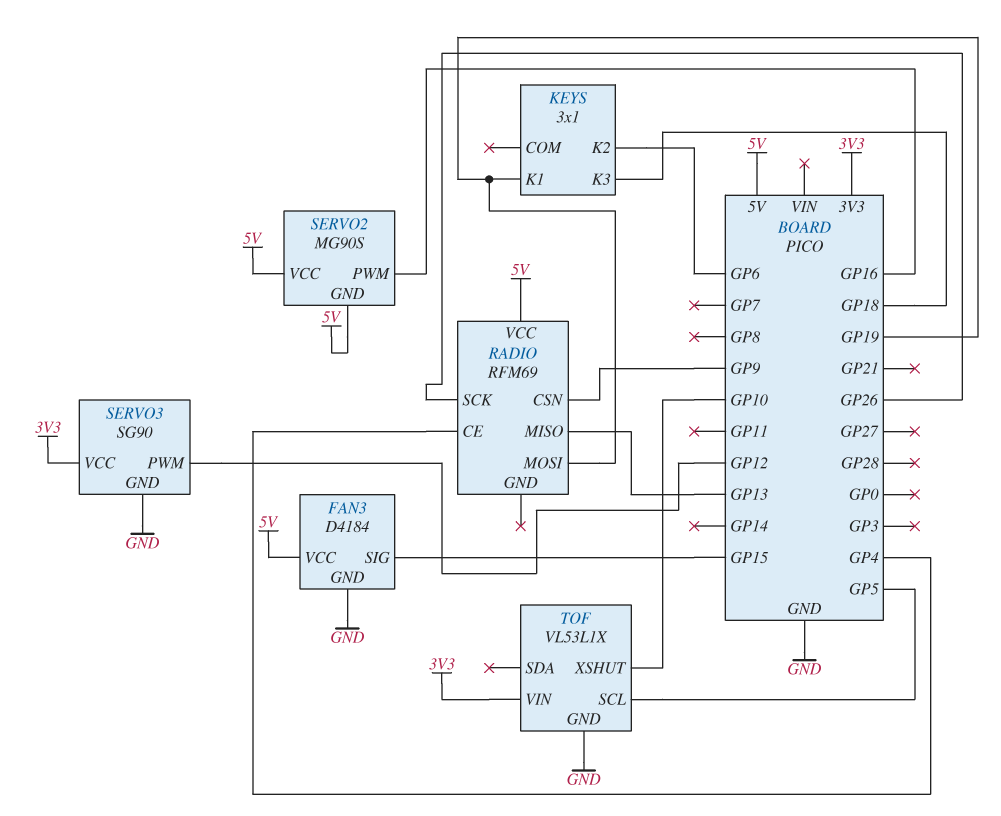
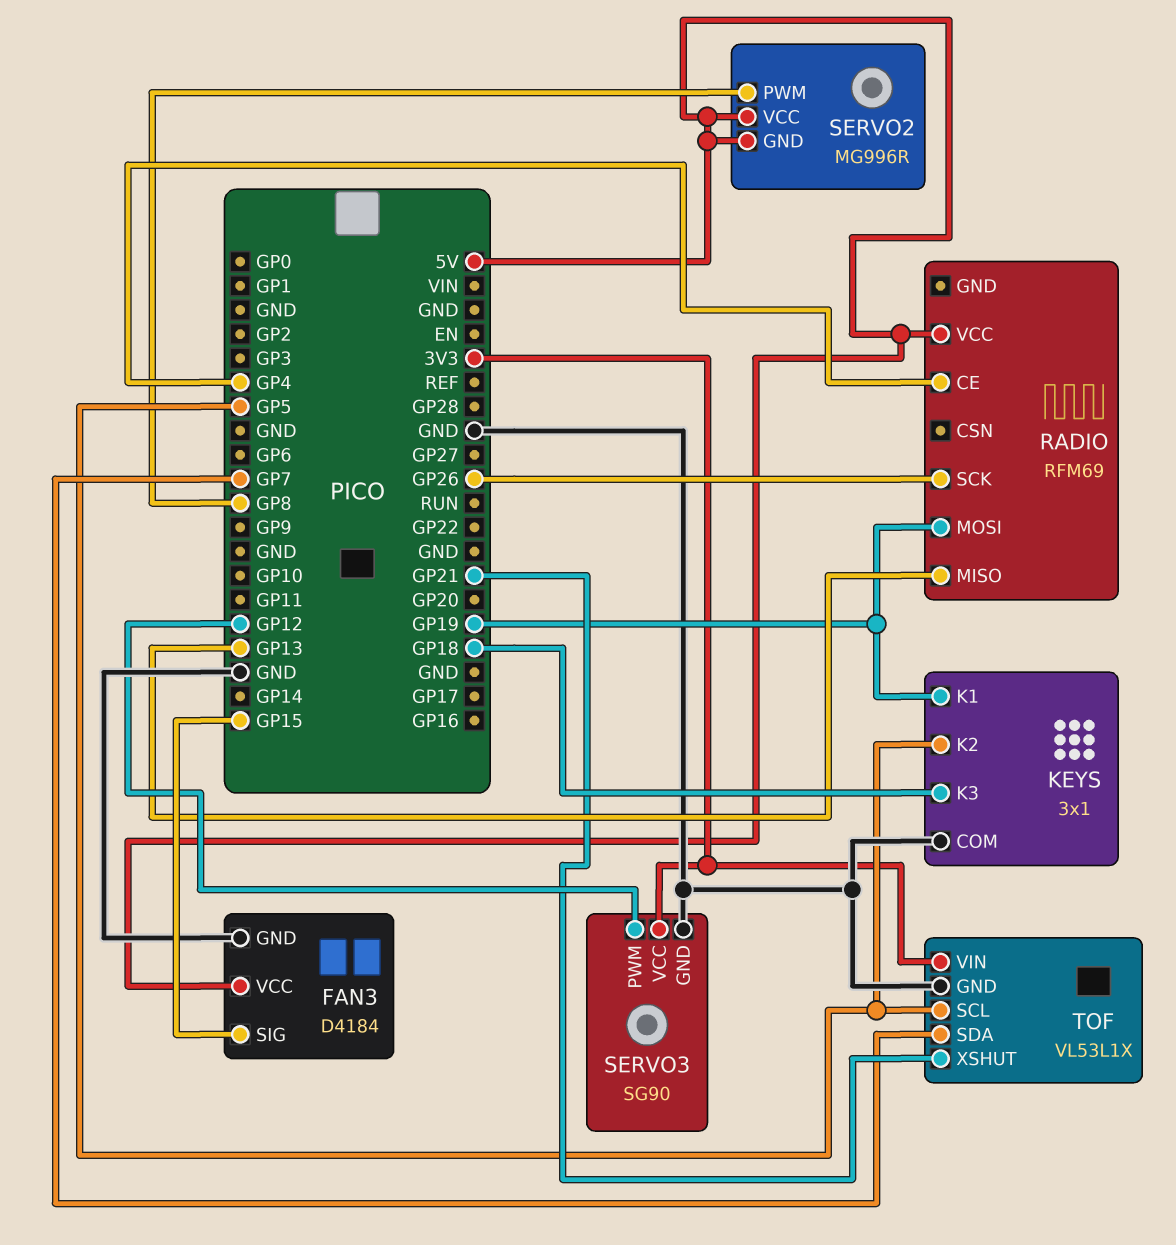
KEYS pin COM: none -> GND
KEYS pin K2: GP6 -> GP5
RADIO pin CSN: GP9 -> none
SERVO2: MG90S -> MG996R
SERVO2 pin PWM: GP16 -> GP8
TOF pin SDA: none -> GP7
TOF pin XSHUT: GP10 -> GP21

